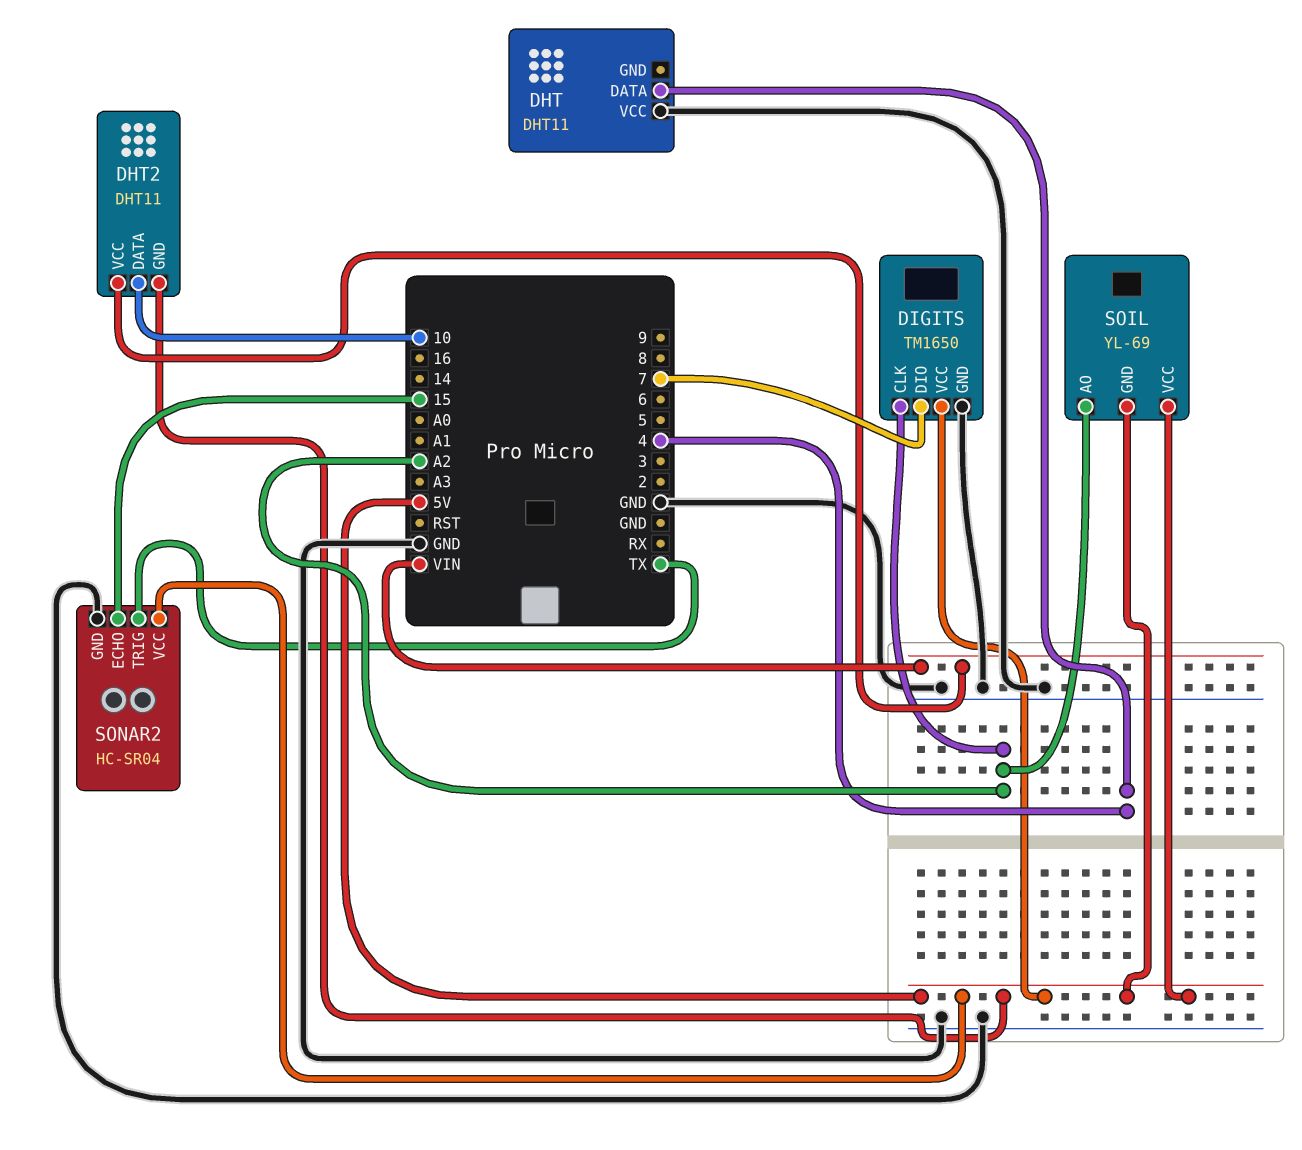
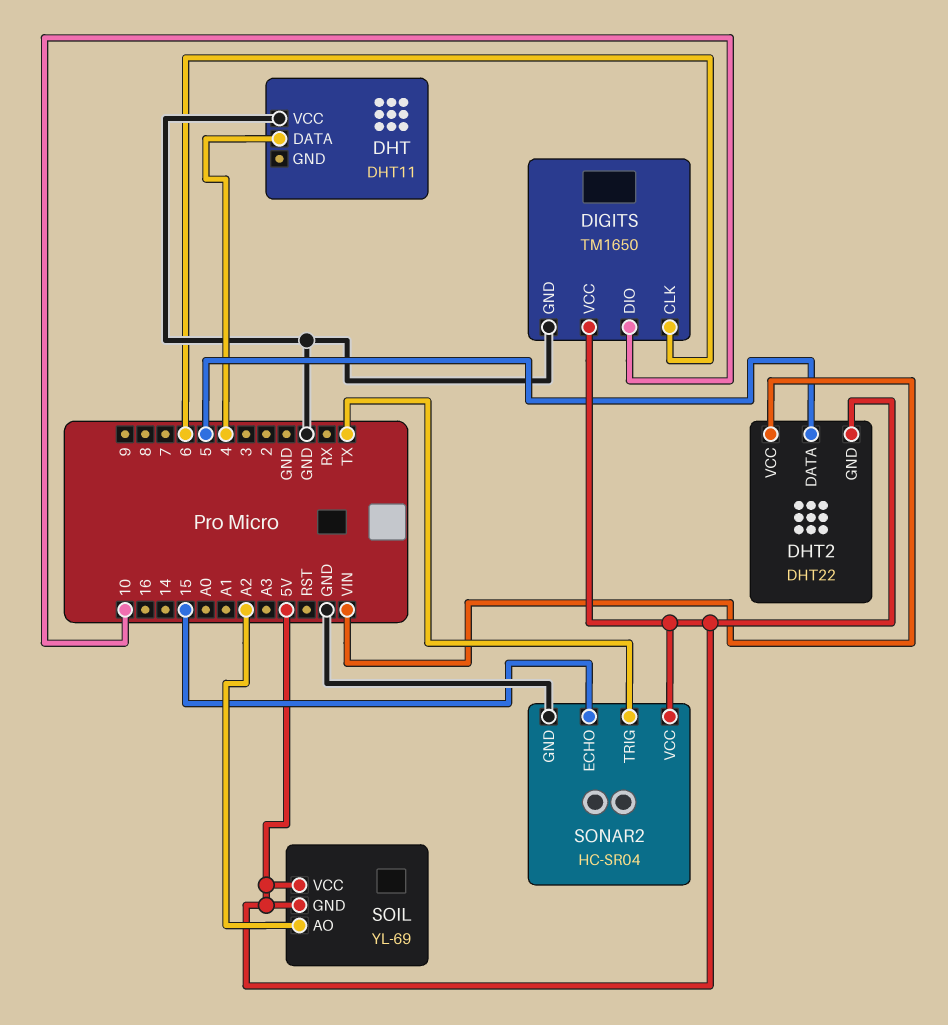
DHT2: DHT11 -> DHT22
DHT2 pin DATA: 10 -> 5
DIGITS pin CLK: A2 -> 6
DIGITS pin DIO: 7 -> 10

